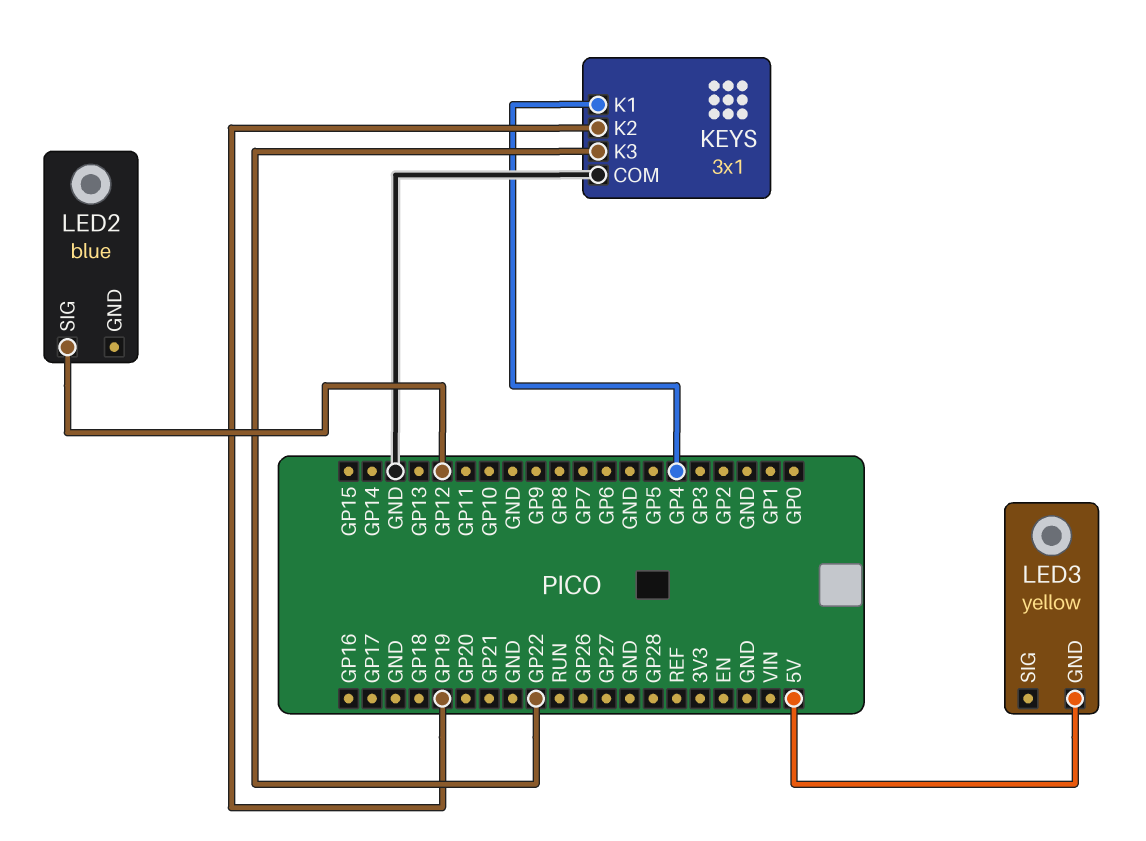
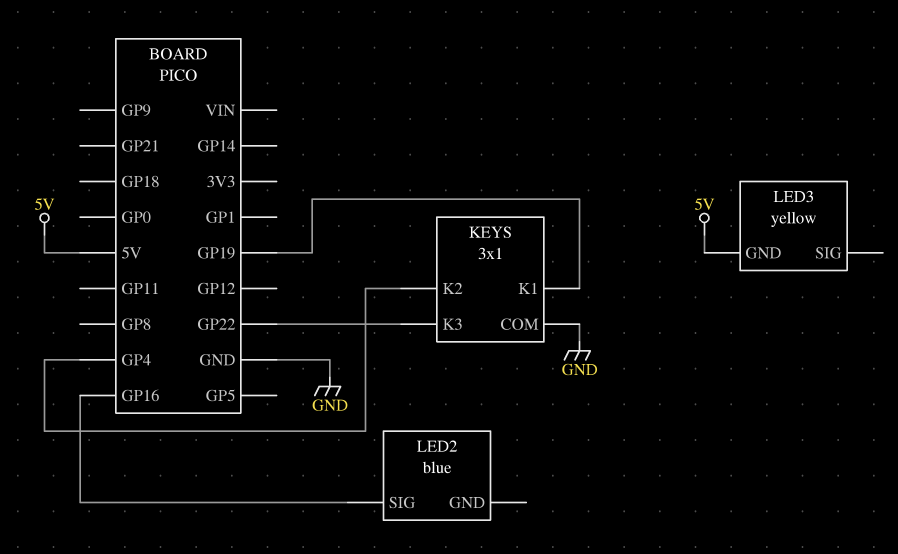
KEYS pin K1: GP4 -> GP19
KEYS pin K2: GP19 -> GP4
LED2 pin SIG: GP12 -> GP16

